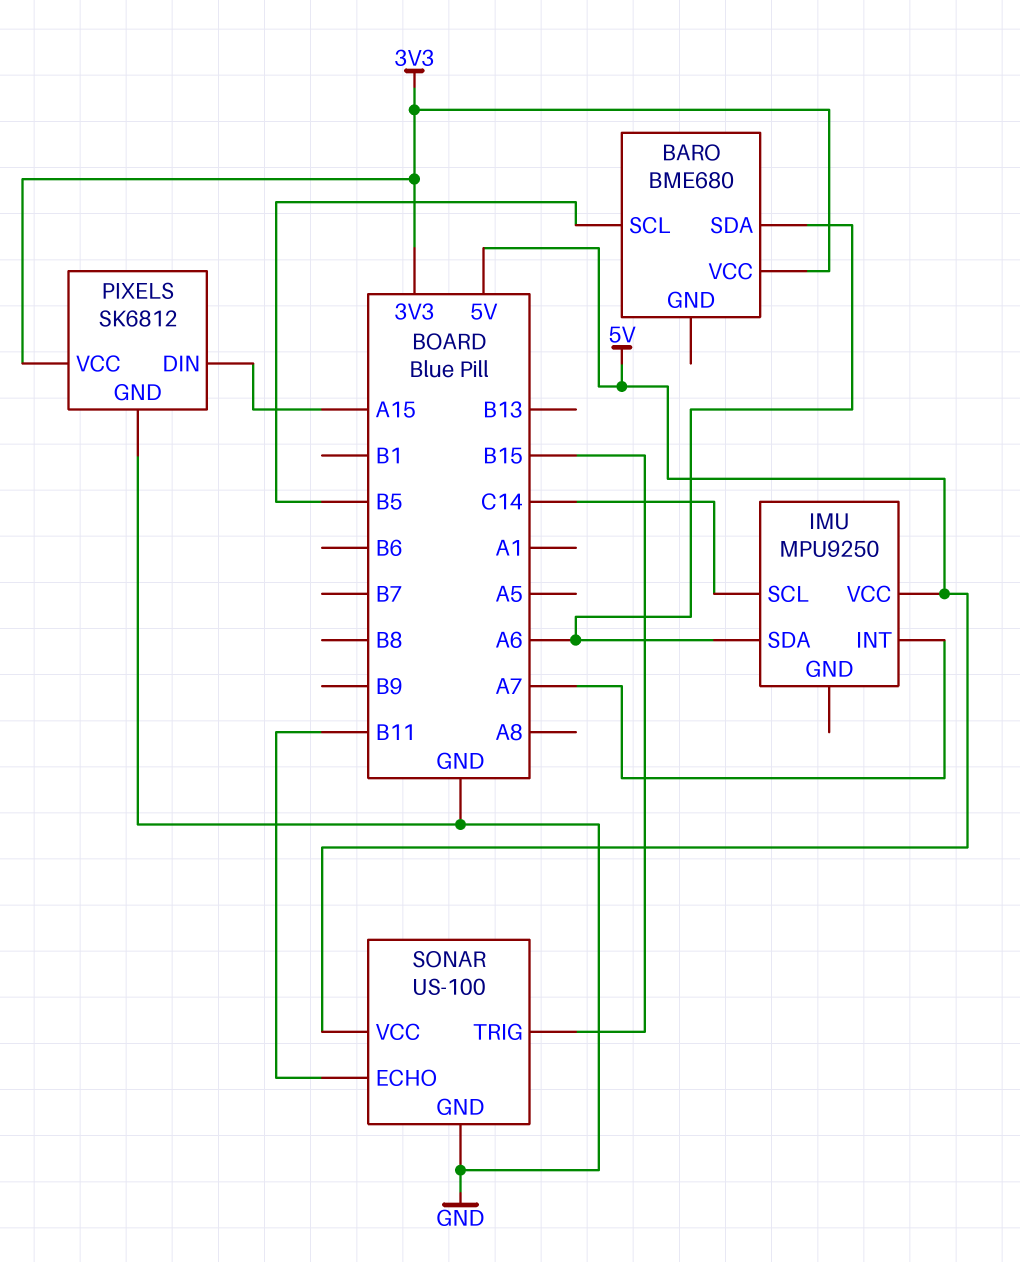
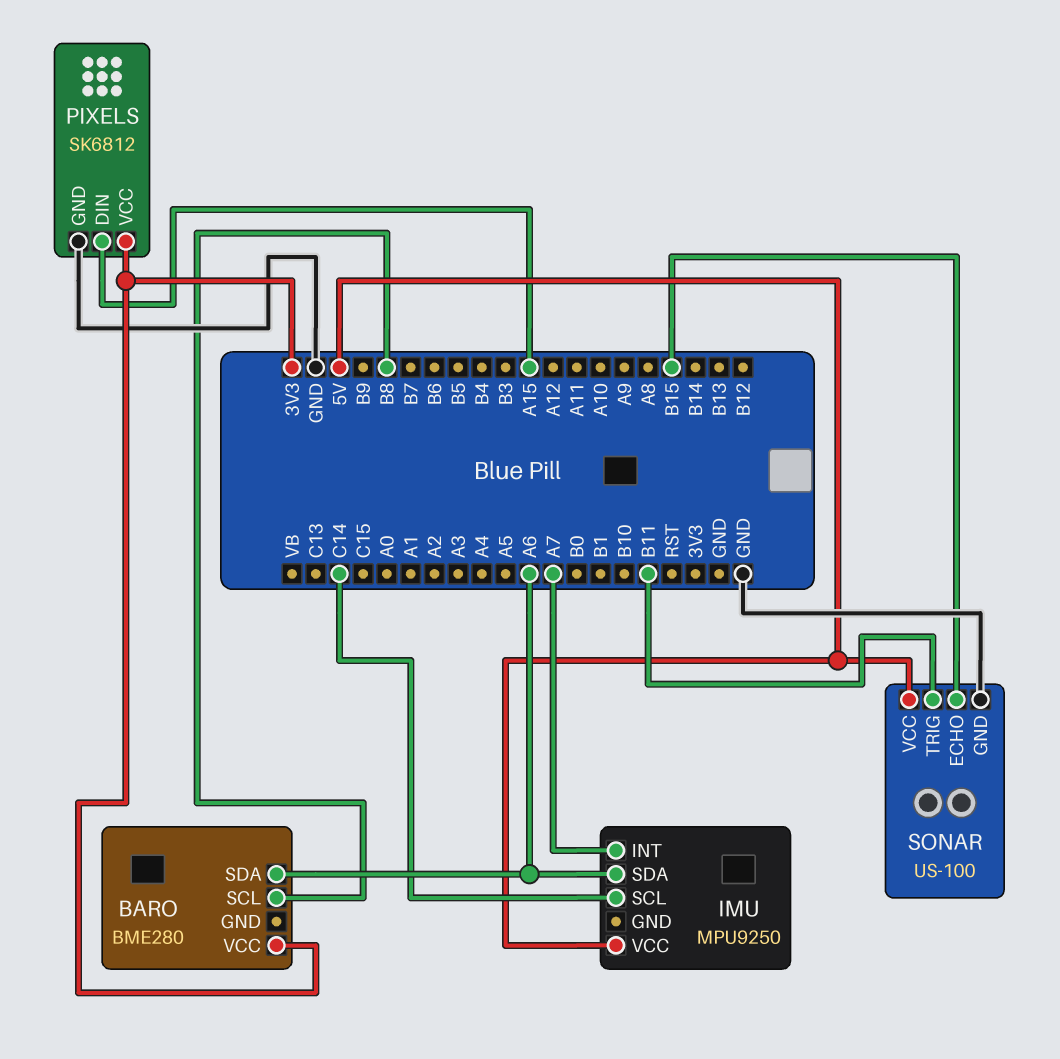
BARO: BME680 -> BME280
BARO pin SCL: B5 -> B8
SONAR pin ECHO: B11 -> B15
SONAR pin TRIG: B15 -> B11

